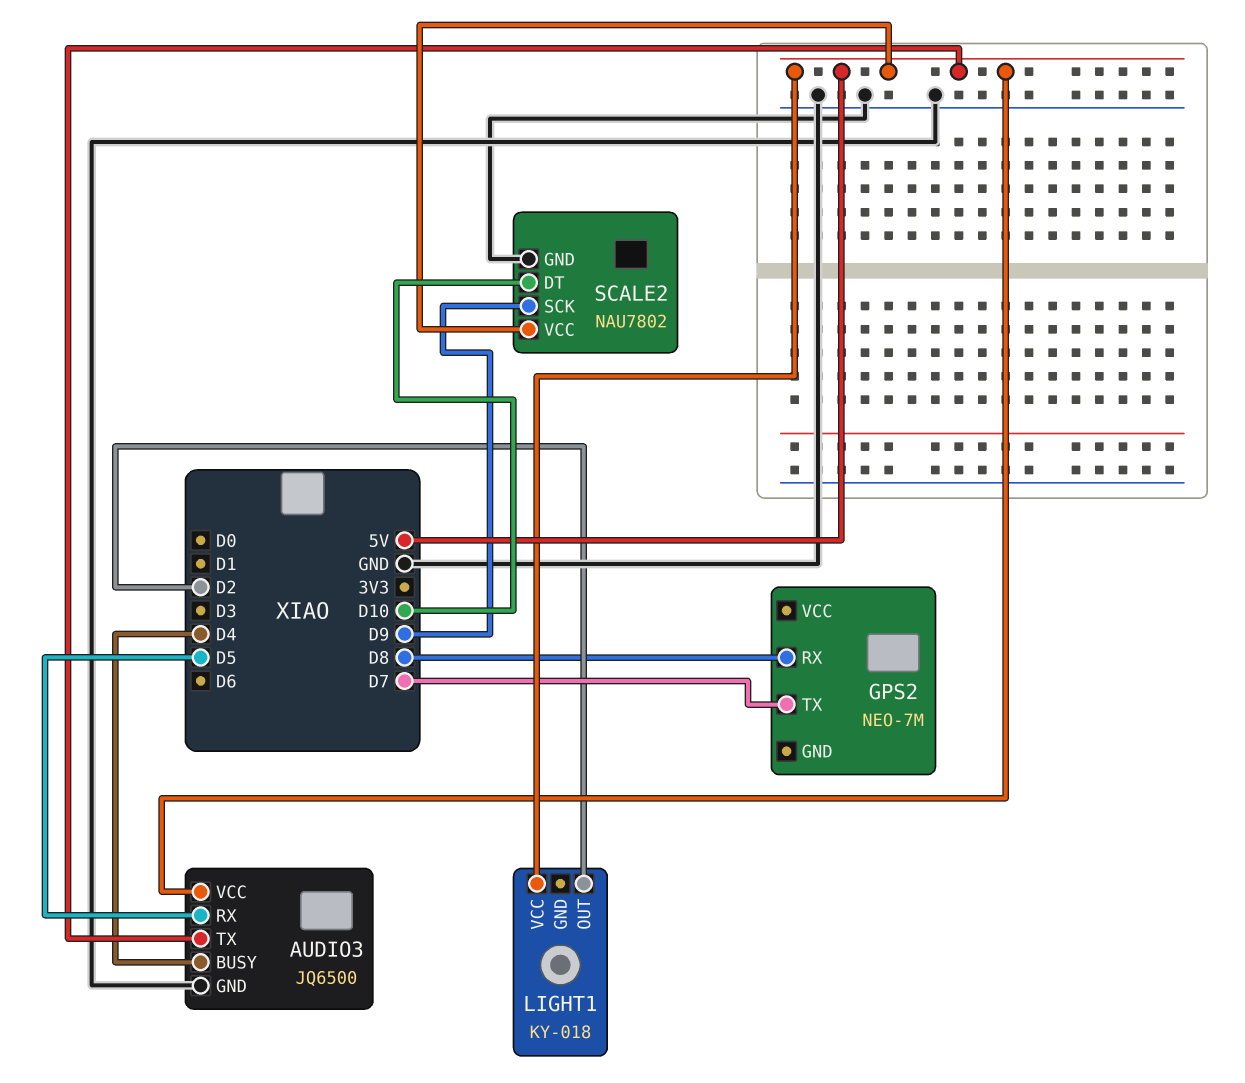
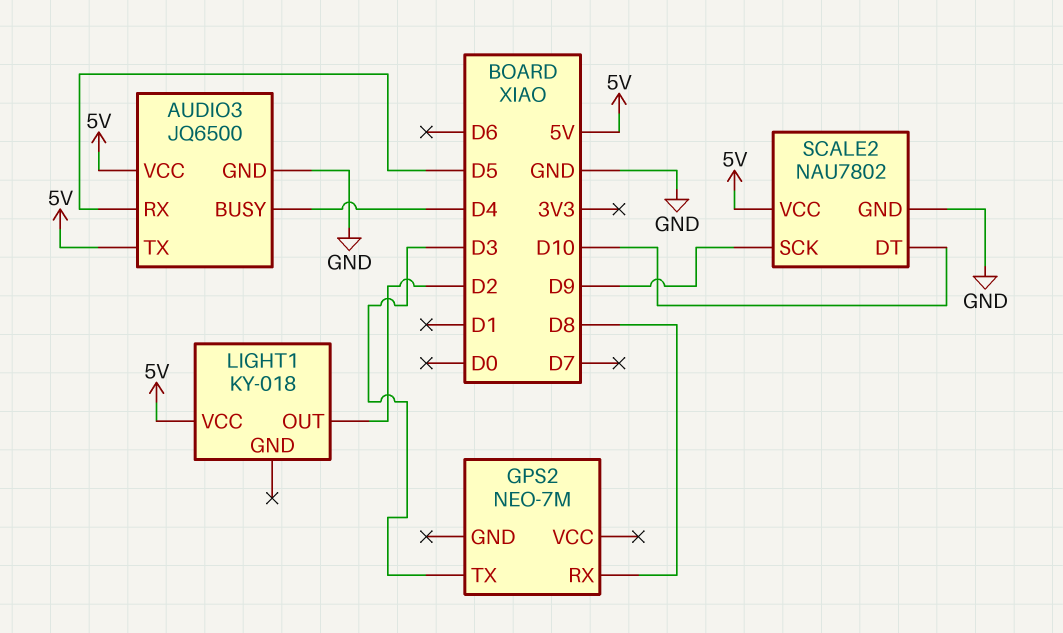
GPS2 pin TX: D7 -> D3

